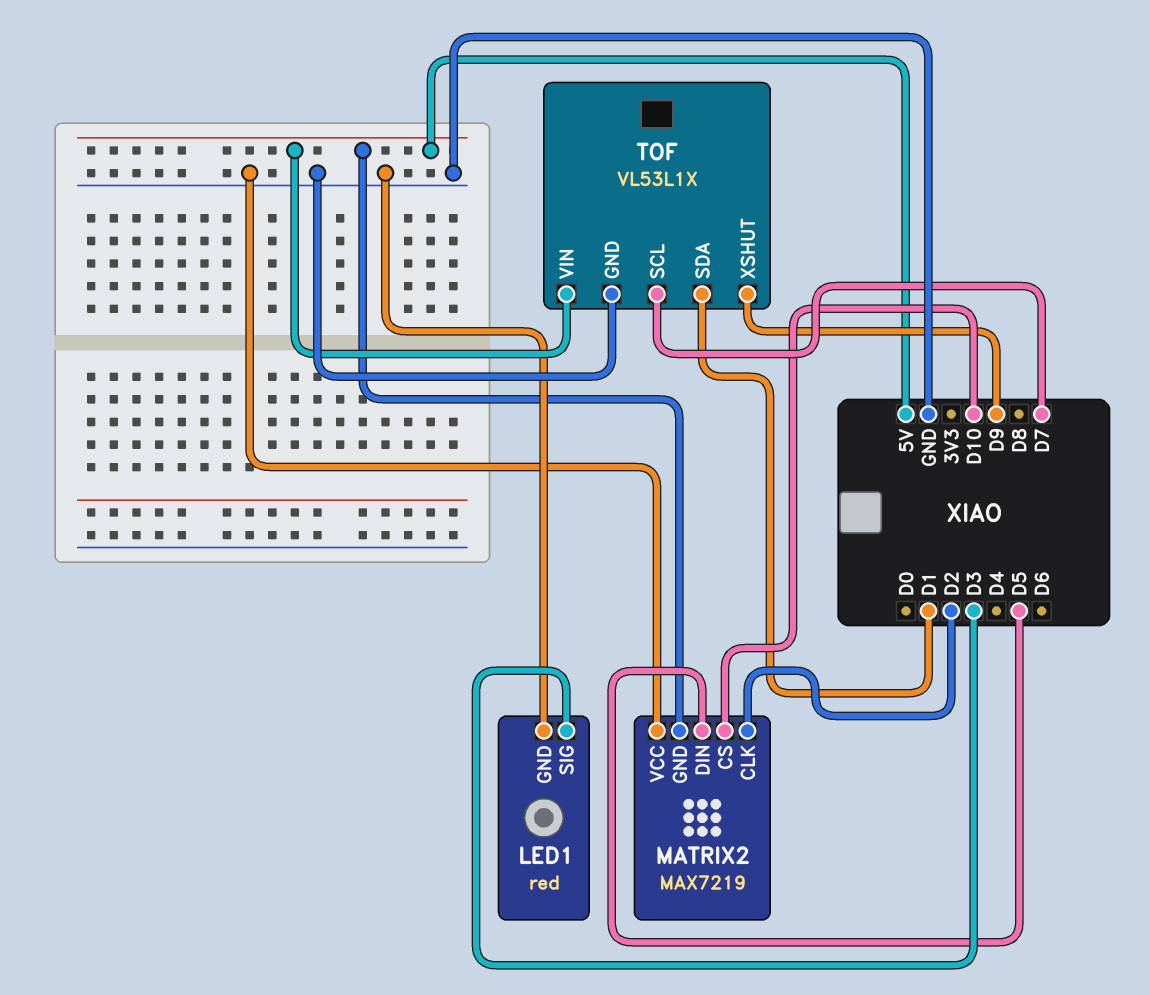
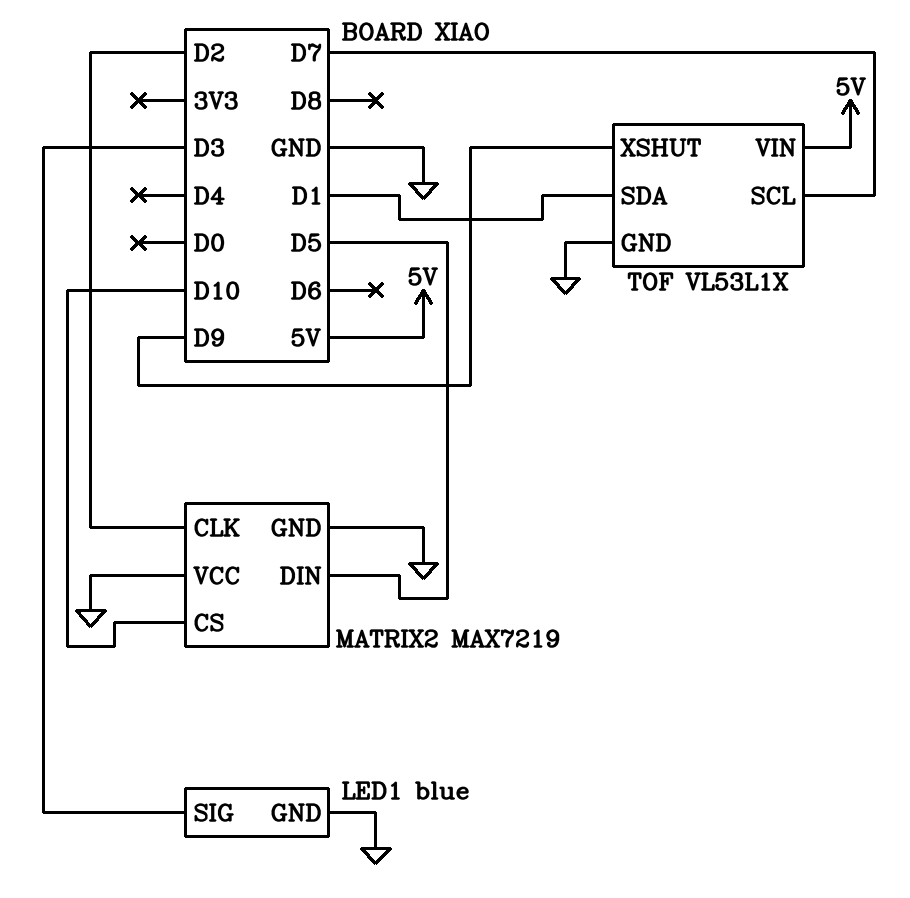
LED1: red -> blue
MATRIX2 pin GND: 5V -> GND

